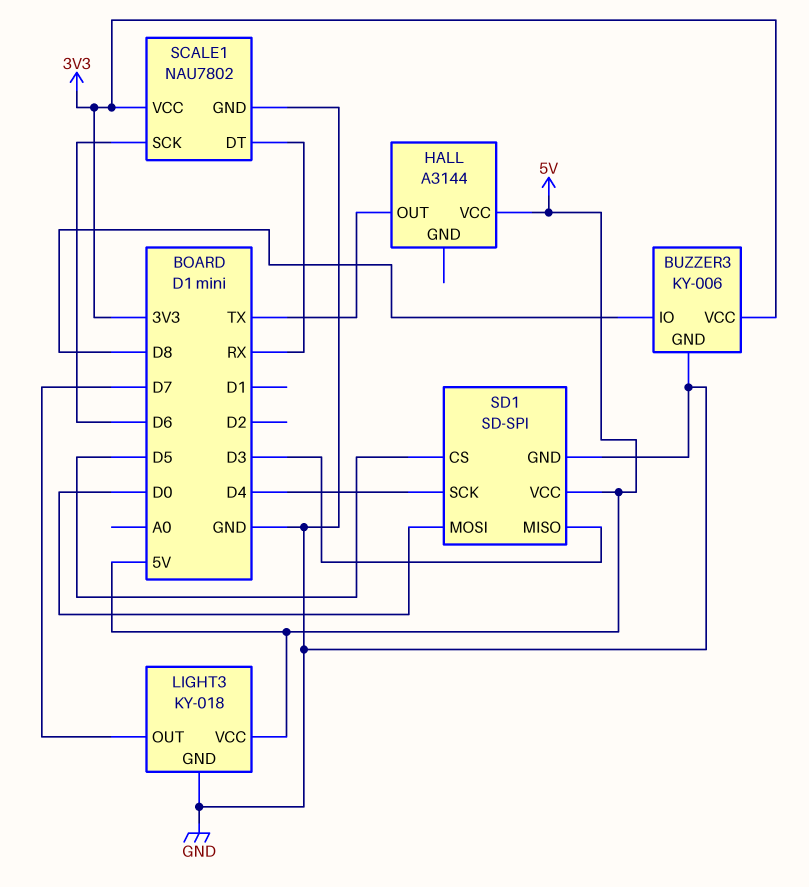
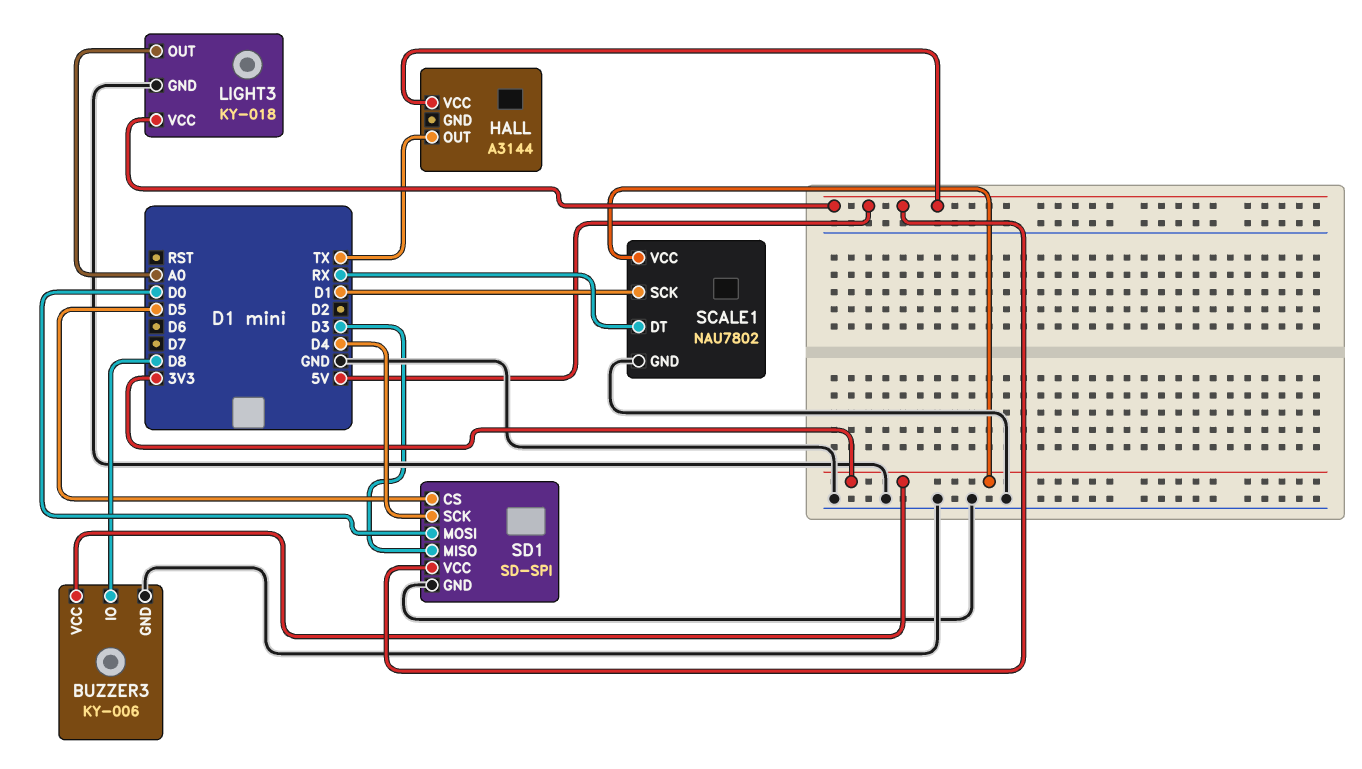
LIGHT3 pin OUT: D7 -> A0
SCALE1 pin SCK: D6 -> D1

